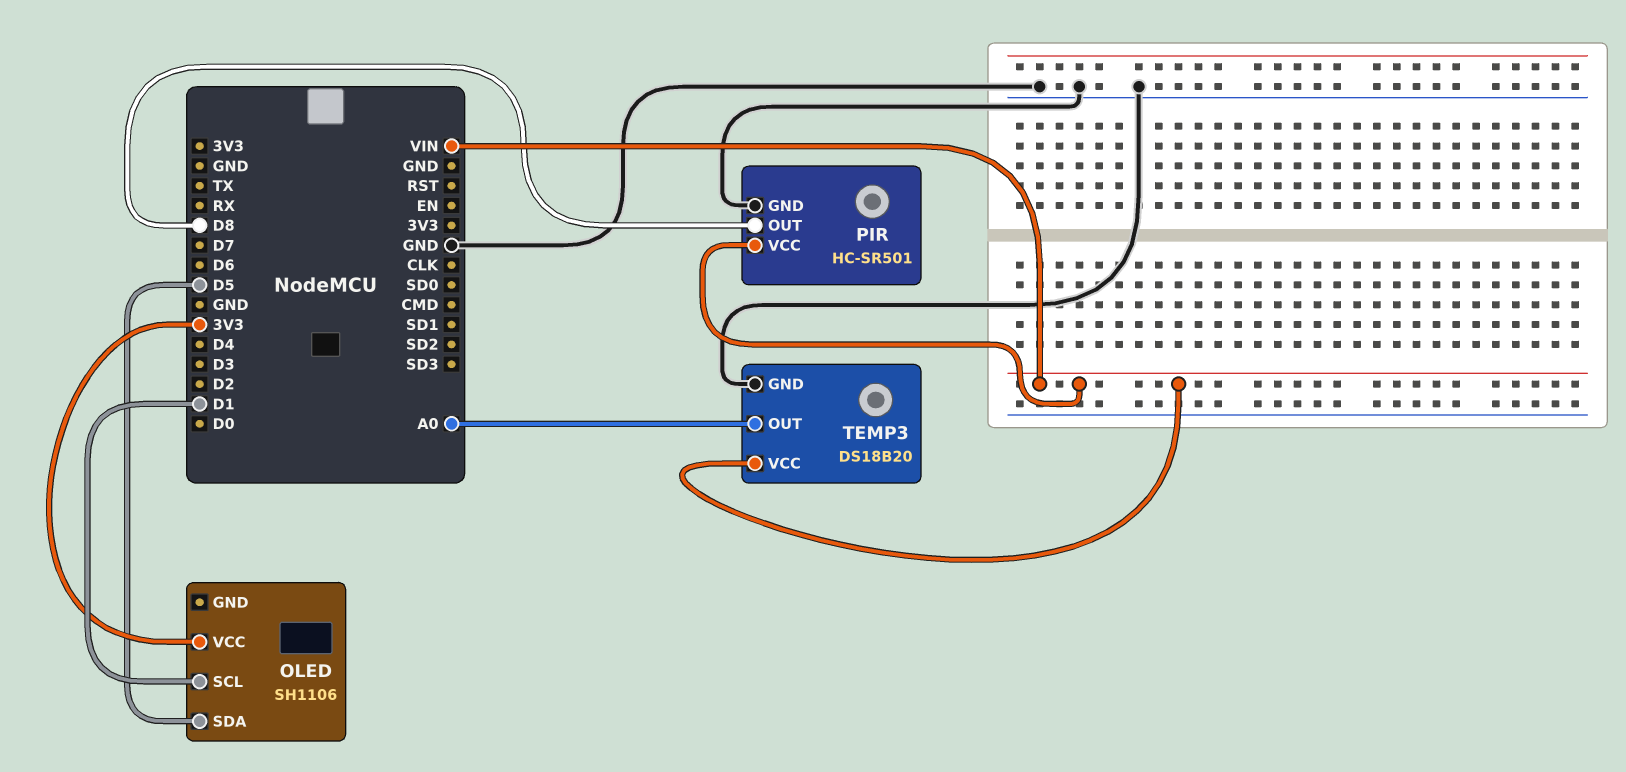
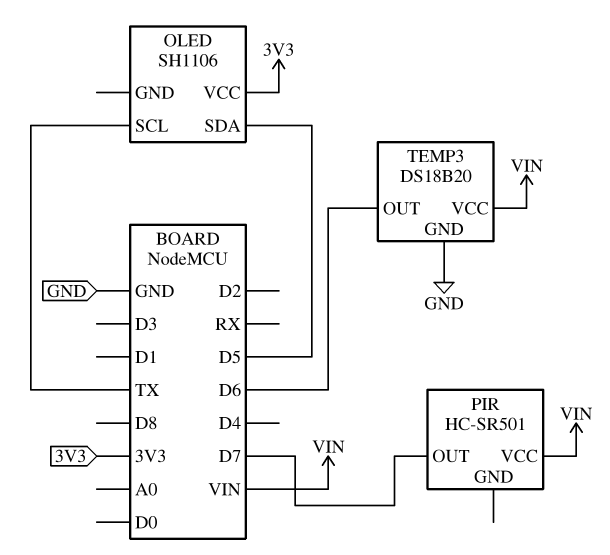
OLED pin SCL: D1 -> TX
PIR pin GND: GND -> none
PIR pin OUT: D8 -> D7
TEMP3 pin OUT: A0 -> D6

